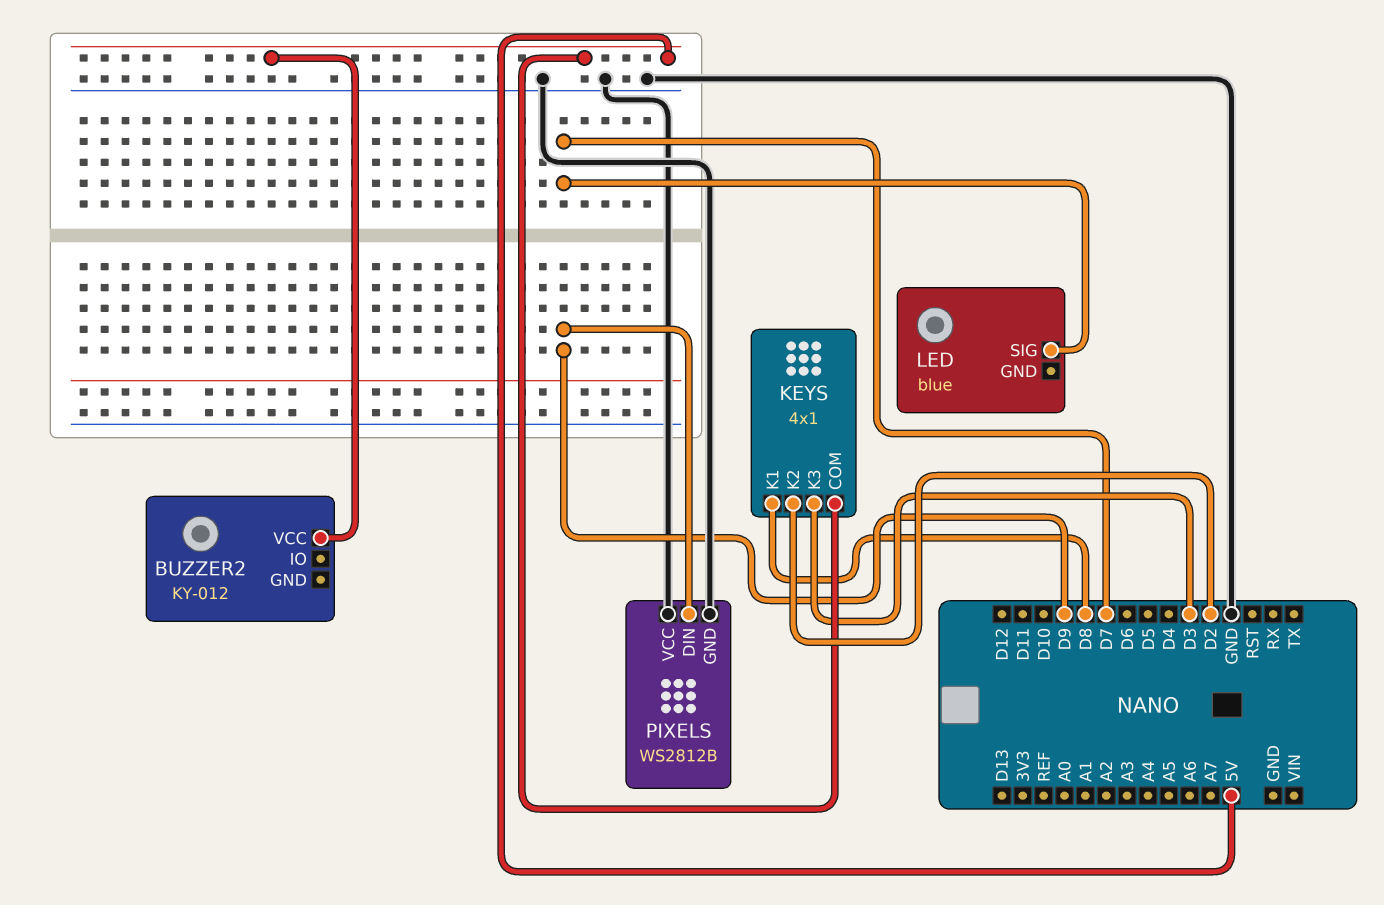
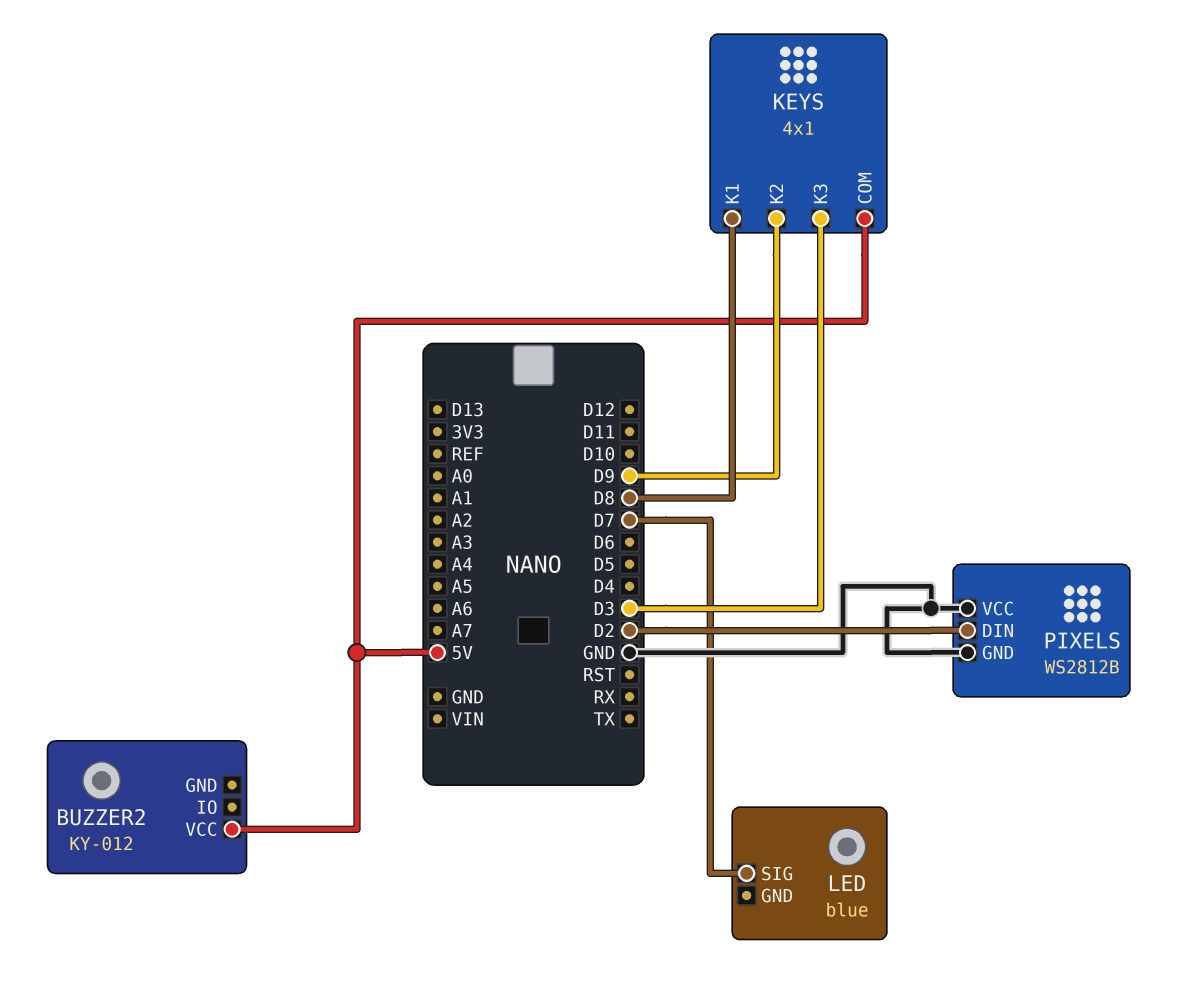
KEYS pin K2: D2 -> D9
PIXELS pin DIN: D9 -> D2

